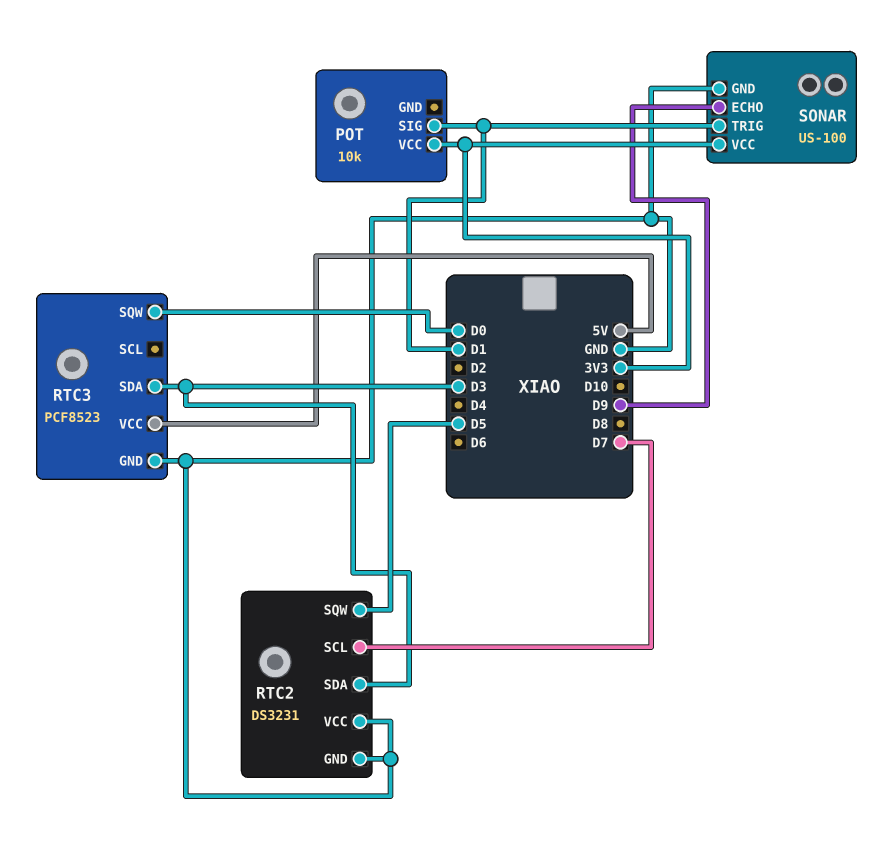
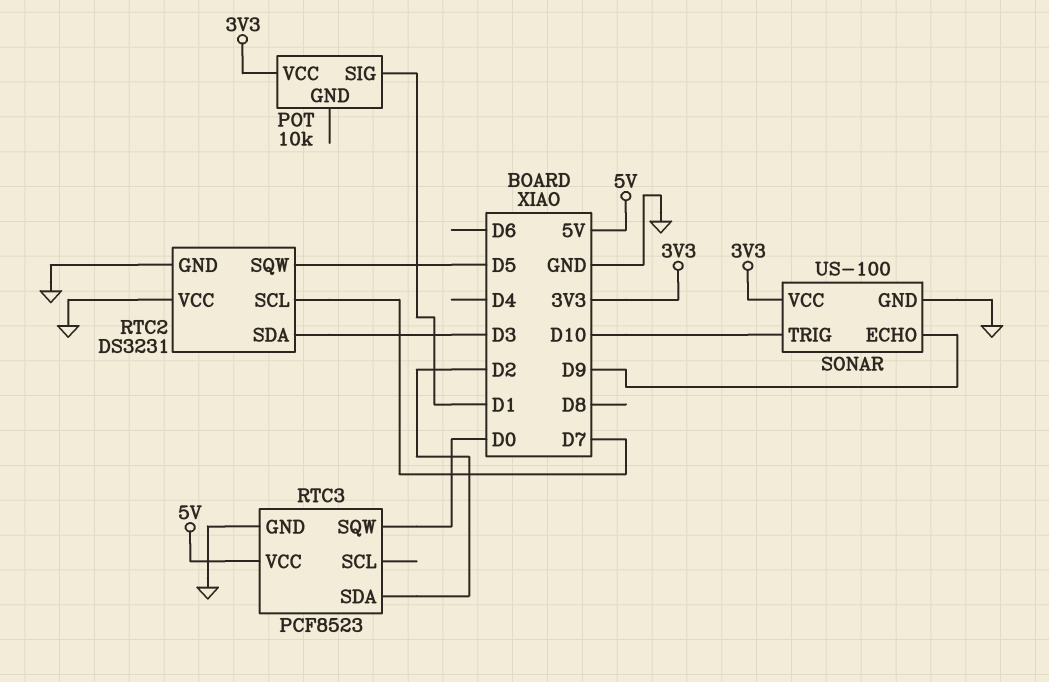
RTC3 pin SDA: D3 -> D2
SONAR pin TRIG: D1 -> D10

